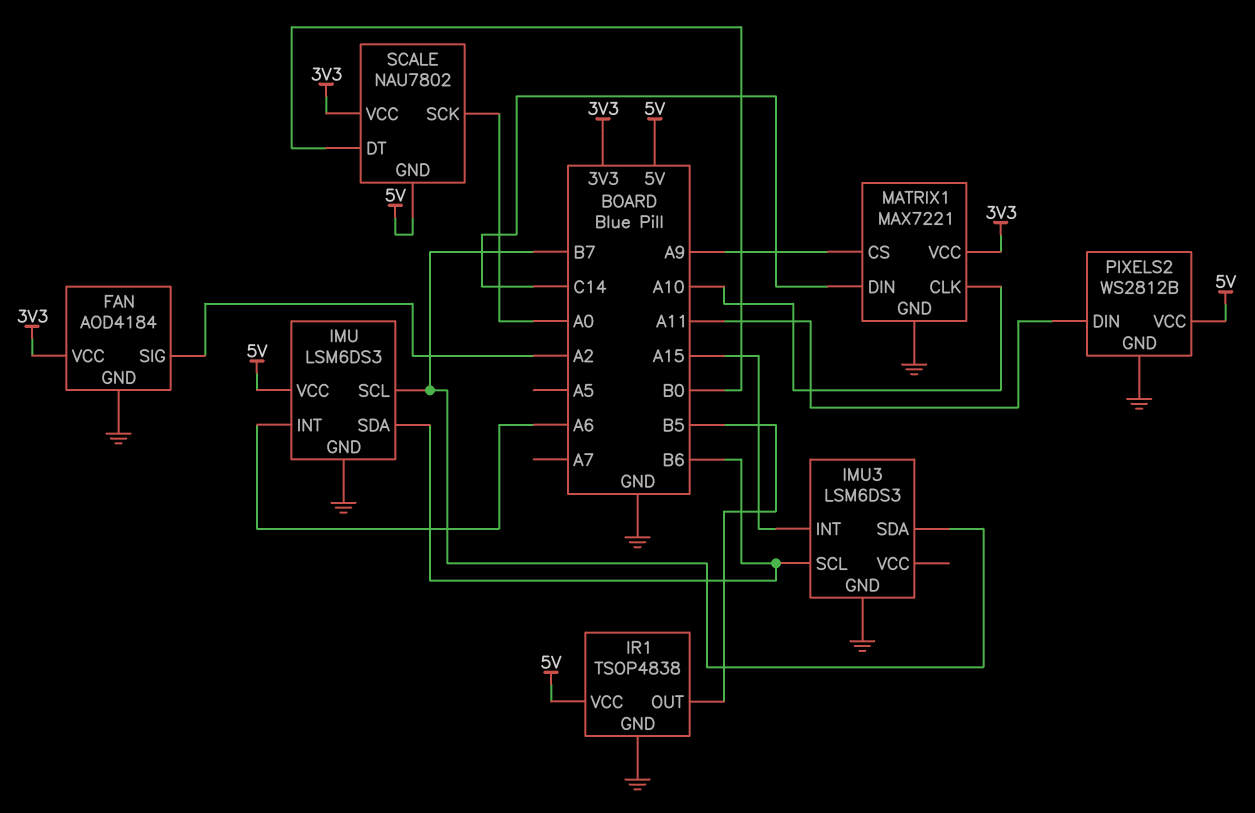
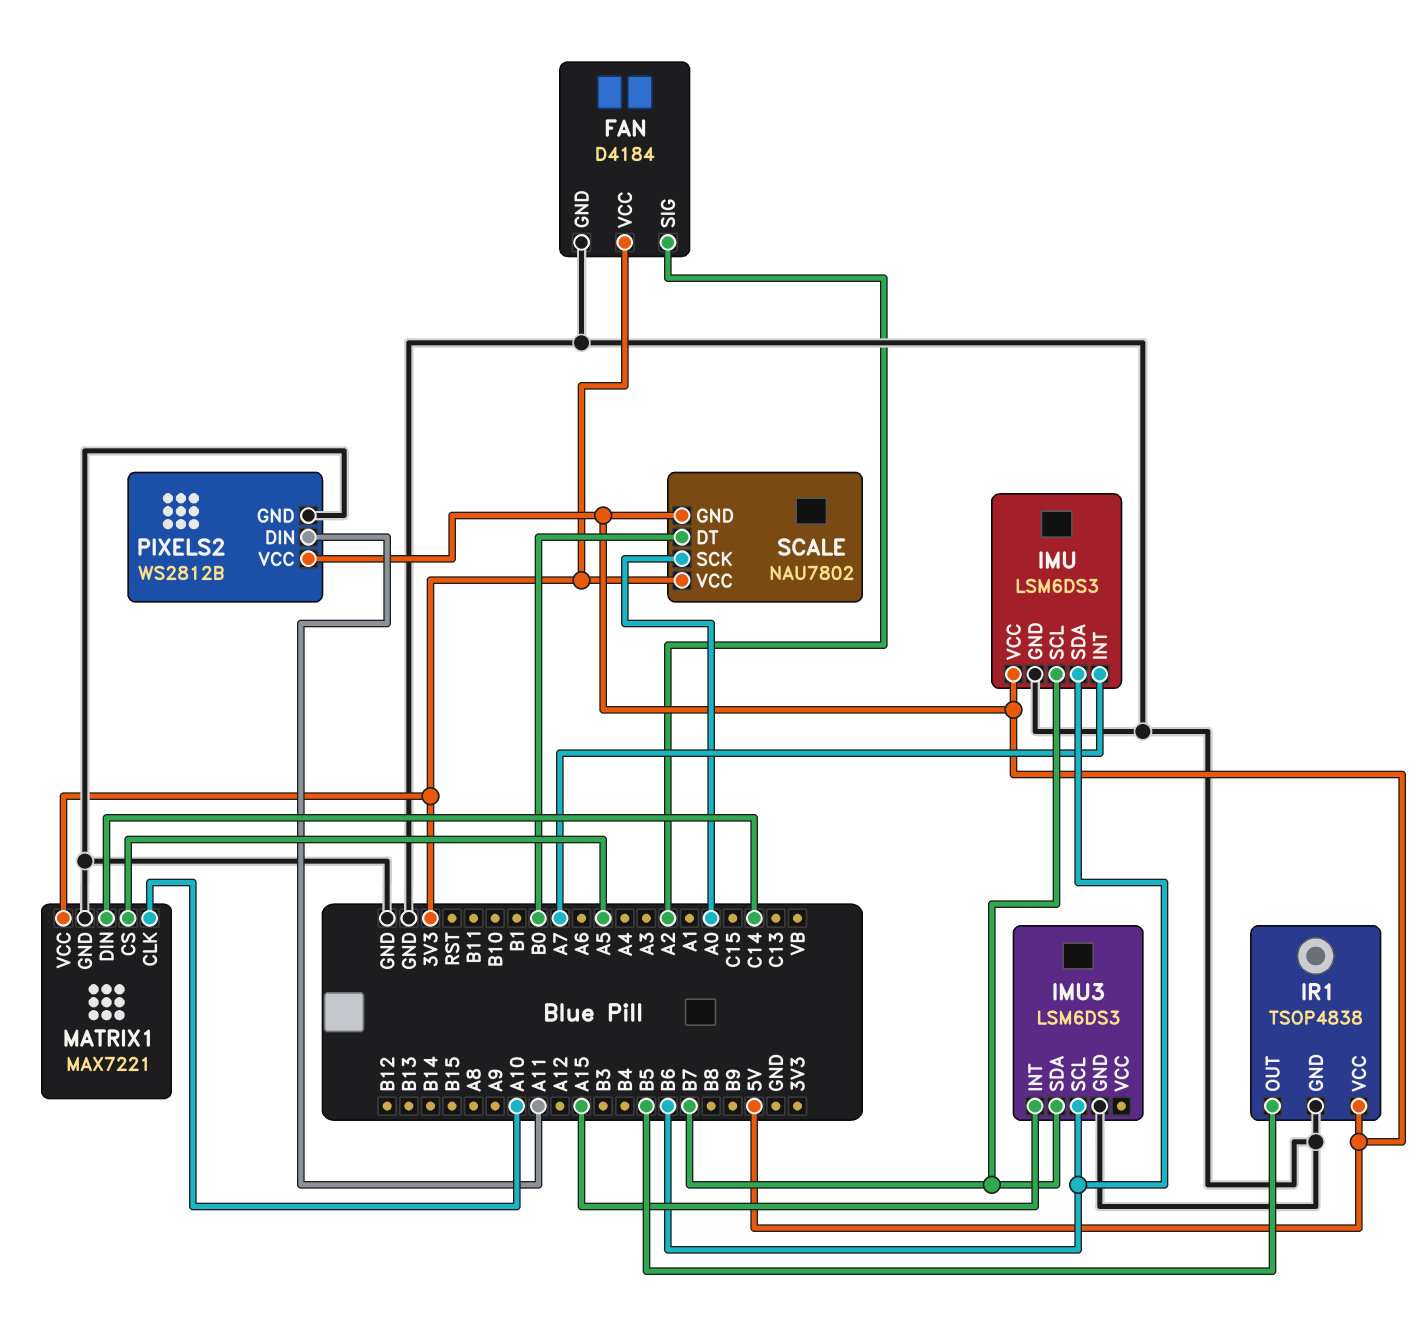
FAN: AOD4184 -> D4184
IMU pin INT: A6 -> A7
MATRIX1 pin CS: A9 -> A5

